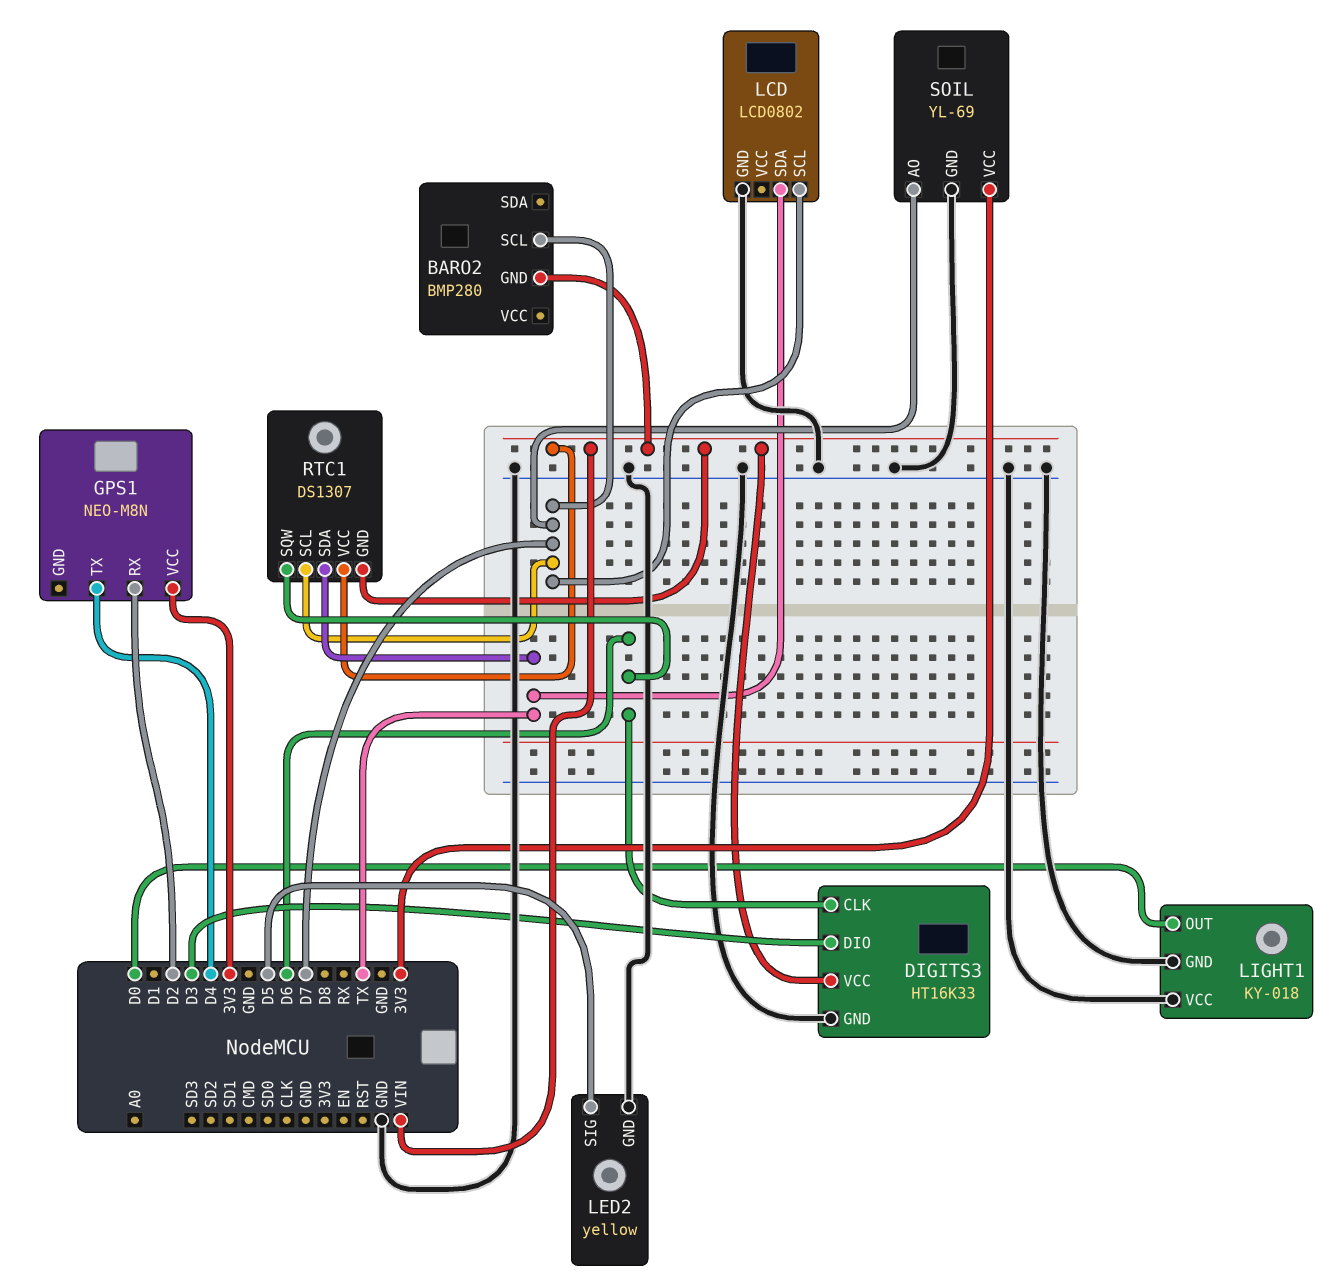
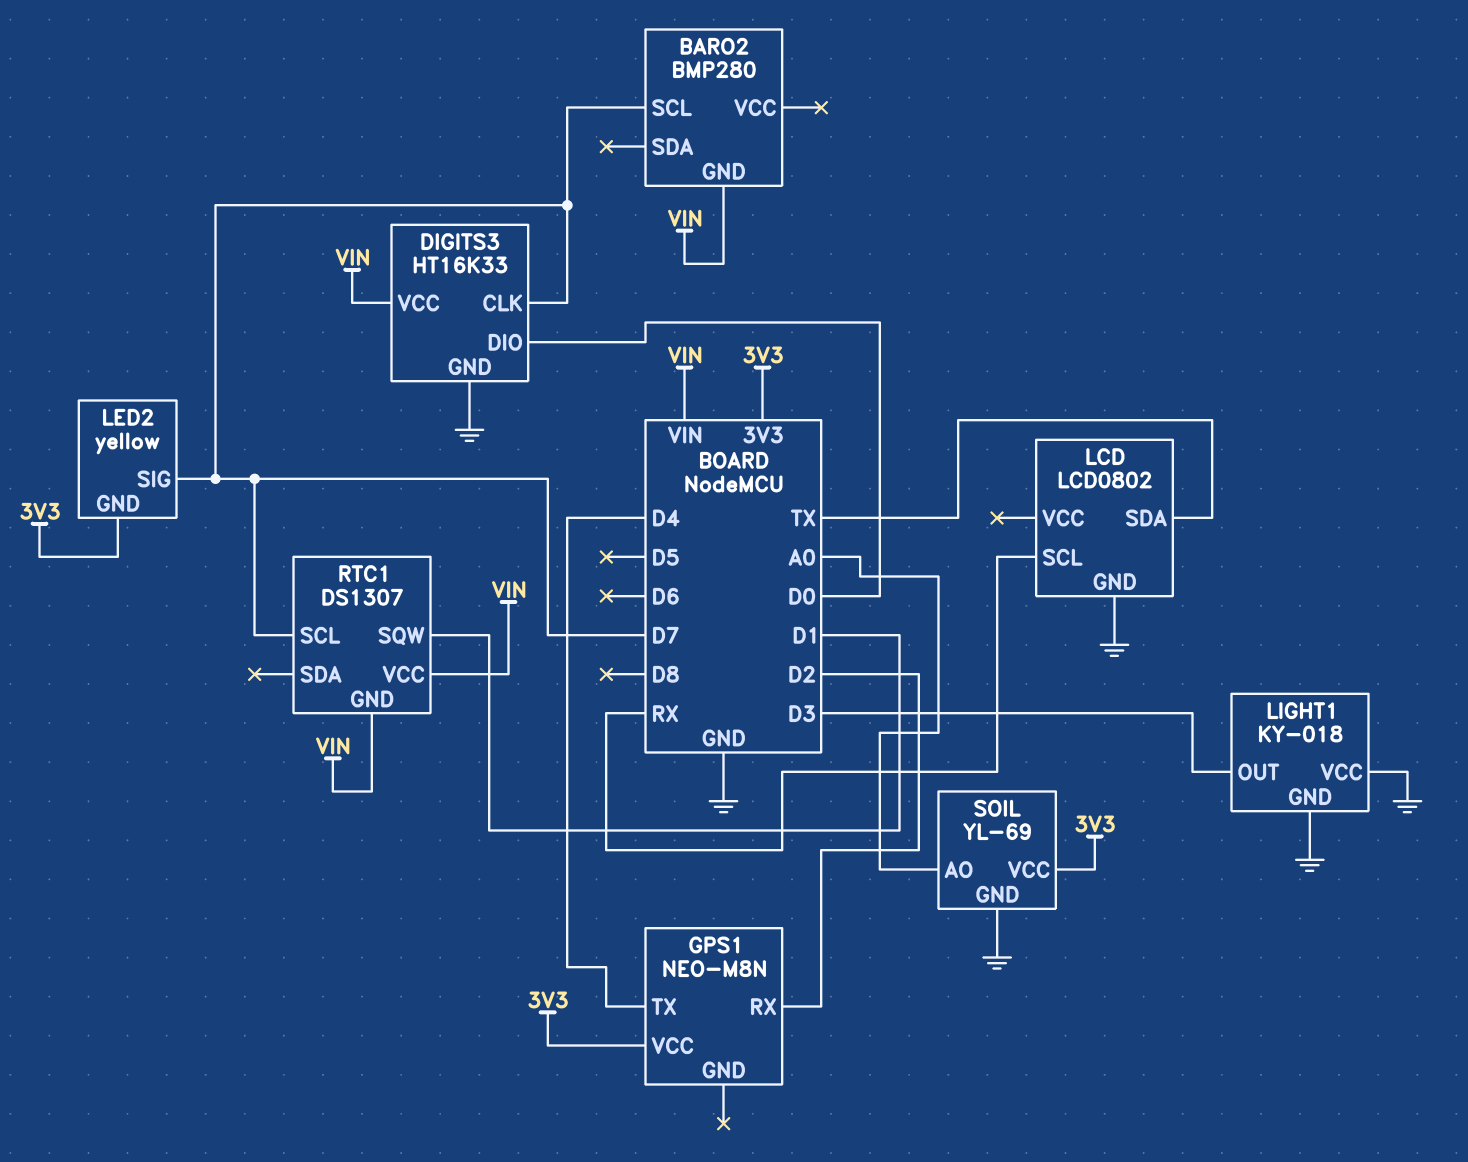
DIGITS3 pin CLK: D6 -> D7
DIGITS3 pin DIO: D3 -> D0
LCD pin SCL: D7 -> RX
LED2 pin GND: GND -> 3V3
LED2 pin SIG: D5 -> D7
LIGHT1 pin OUT: D0 -> D3
RTC1 pin SDA: TX -> none
RTC1 pin SQW: D6 -> D1
SOIL pin AO: D7 -> A0

